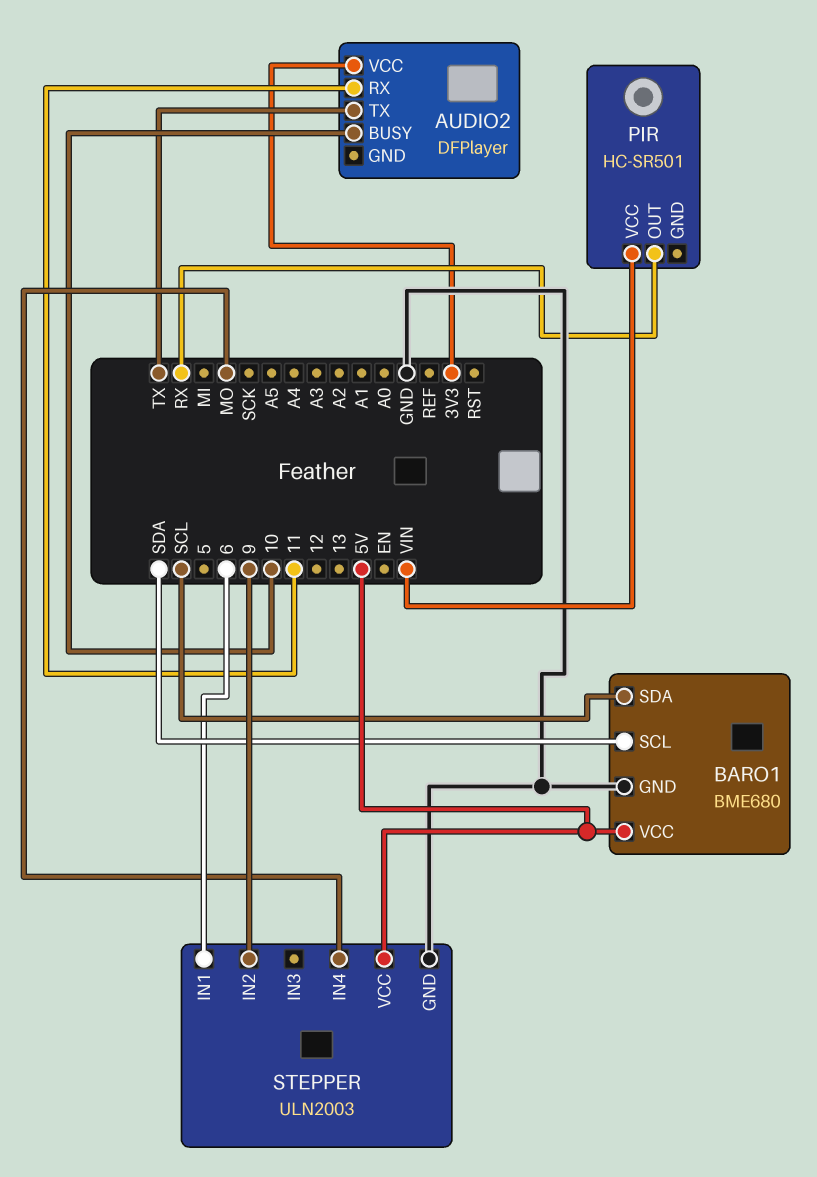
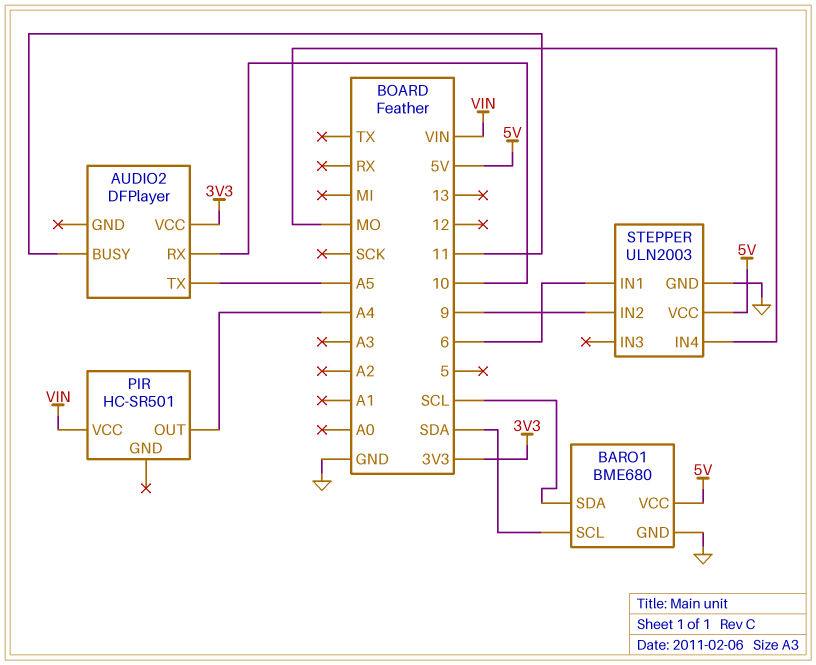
AUDIO2 pin BUSY: 10 -> 11
AUDIO2 pin RX: 11 -> 10
AUDIO2 pin TX: TX -> A5
PIR pin OUT: RX -> A4

